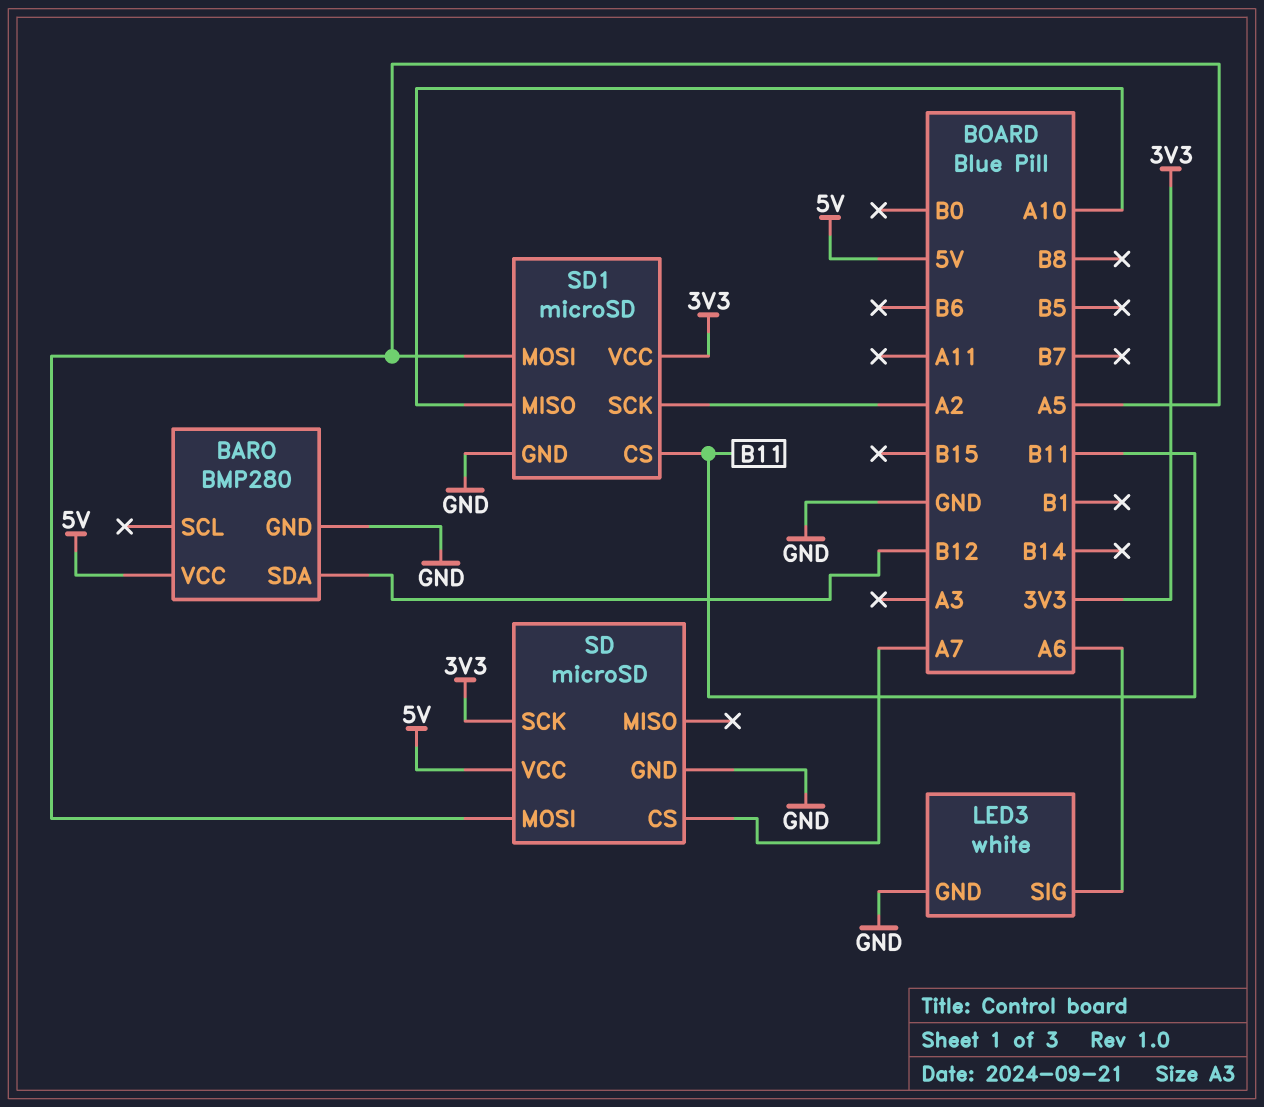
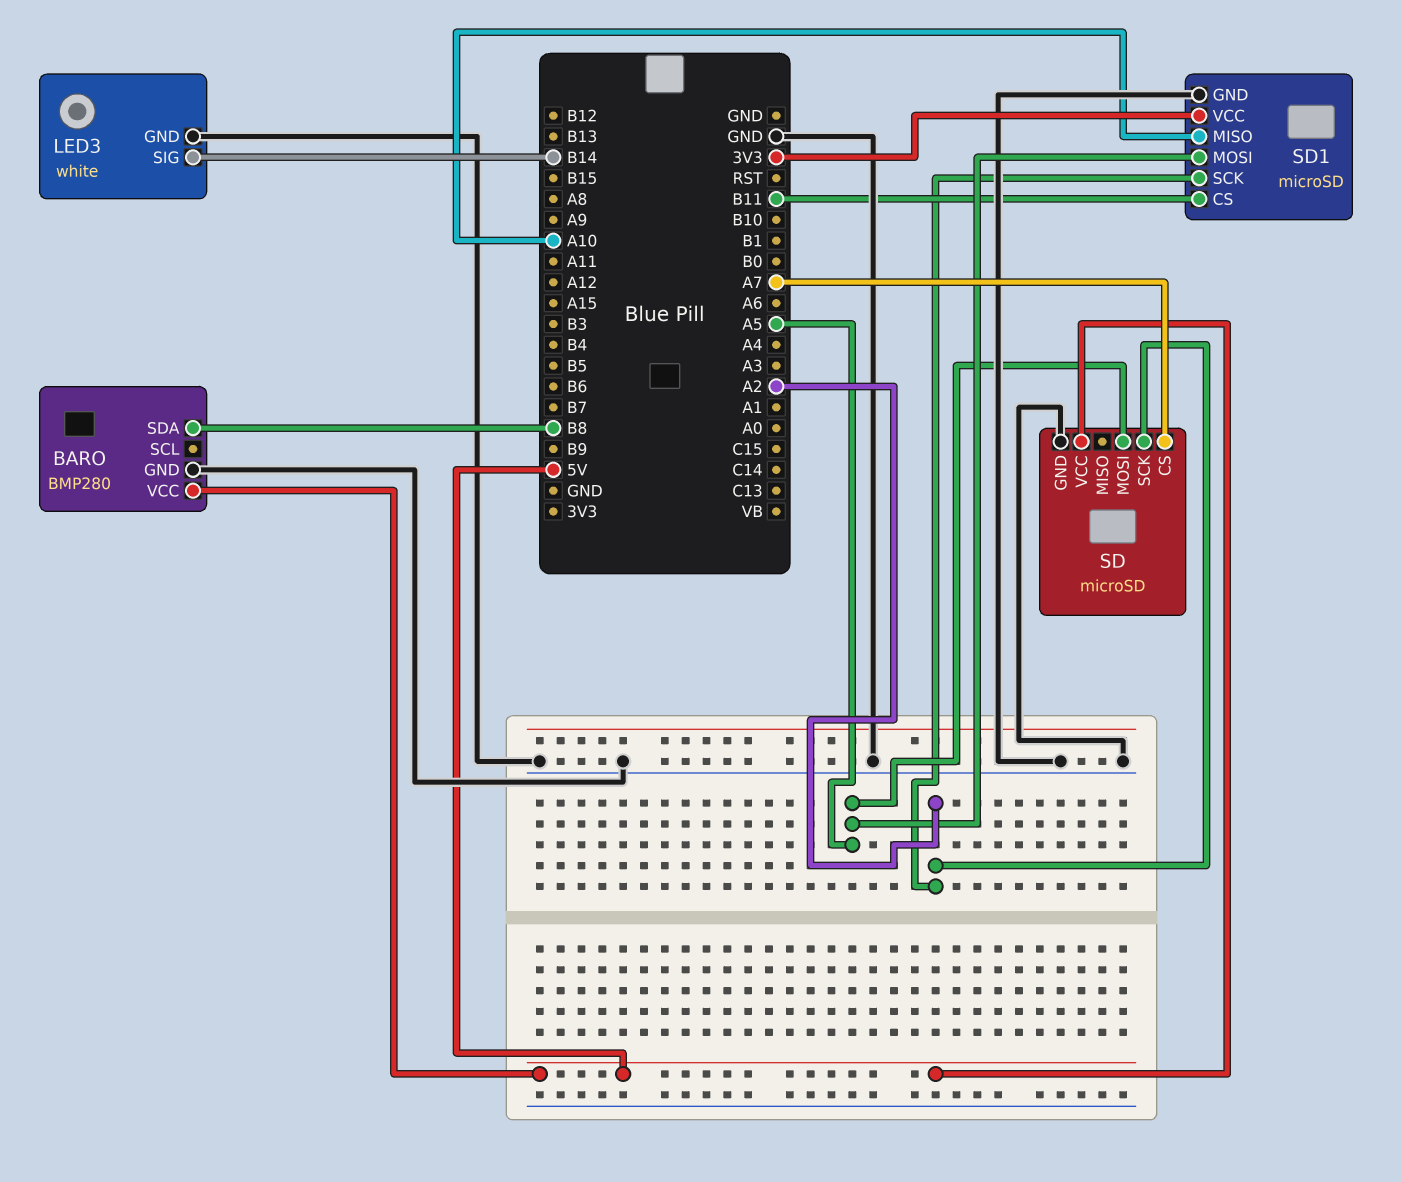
BARO pin SDA: B12 -> B8
LED3 pin SIG: A6 -> B14
SD pin SCK: 3V3 -> A2

